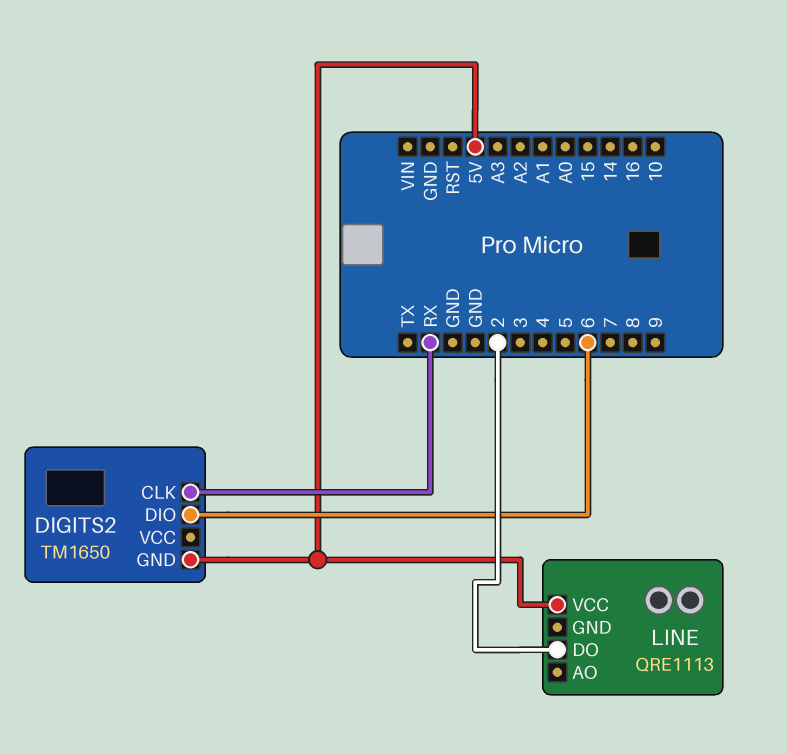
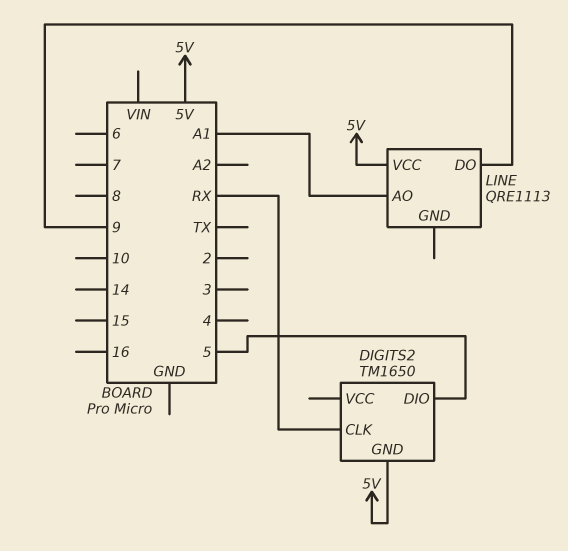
DIGITS2 pin DIO: 6 -> 5
LINE pin AO: none -> A1
LINE pin DO: 2 -> 9

